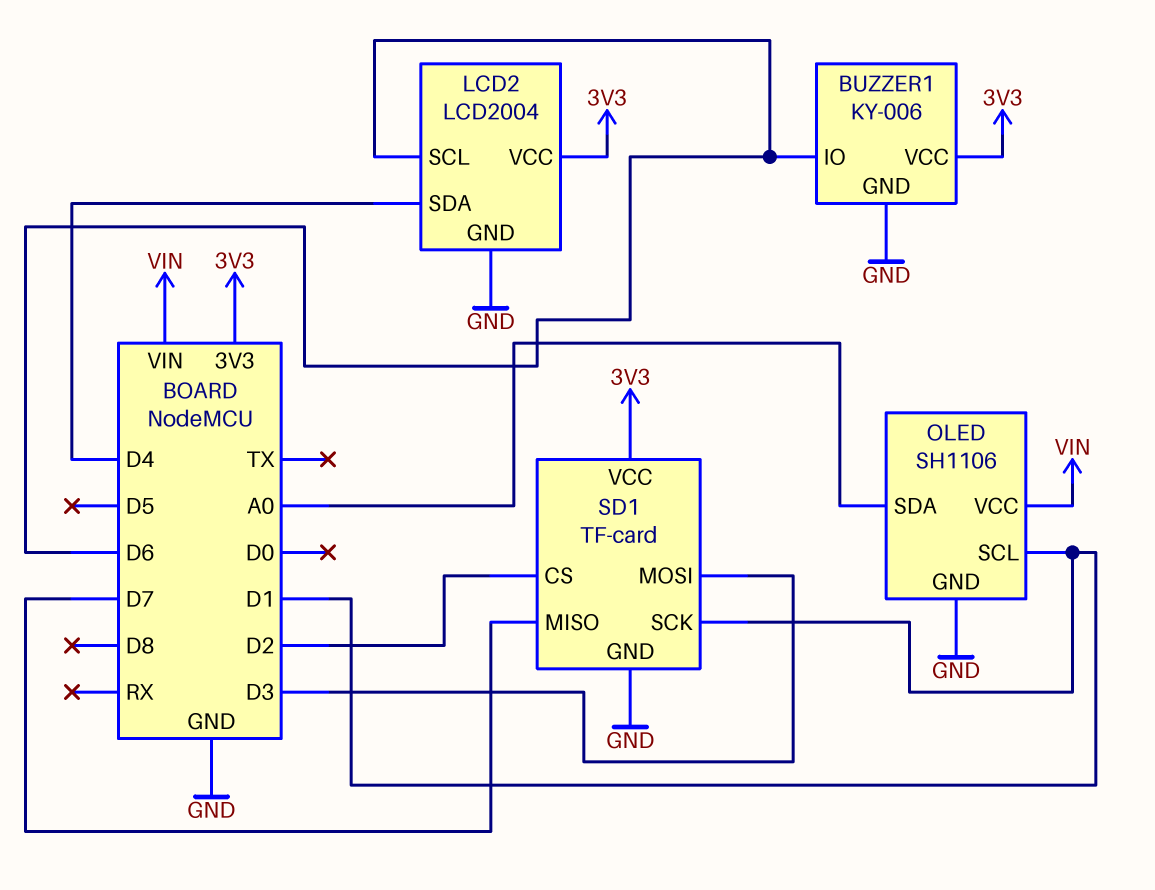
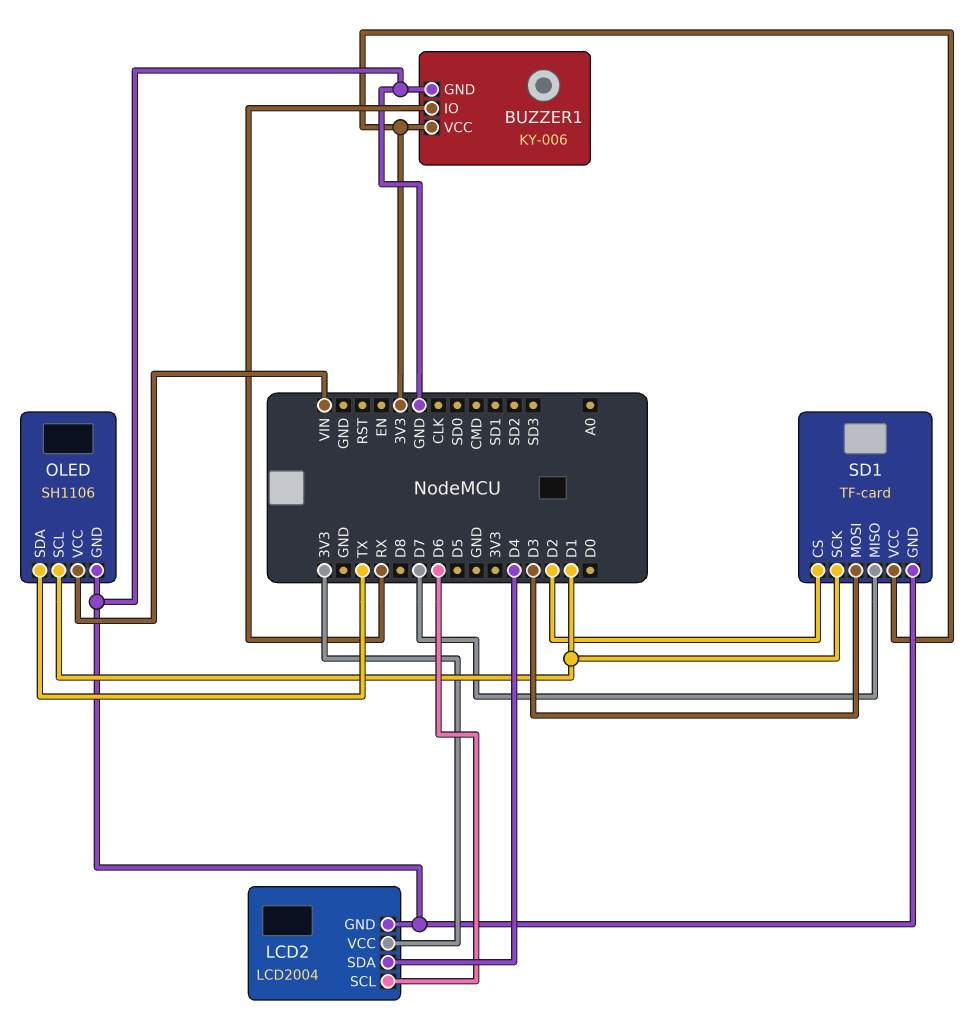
BUZZER1 pin IO: D6 -> RX
OLED pin SDA: A0 -> TX

